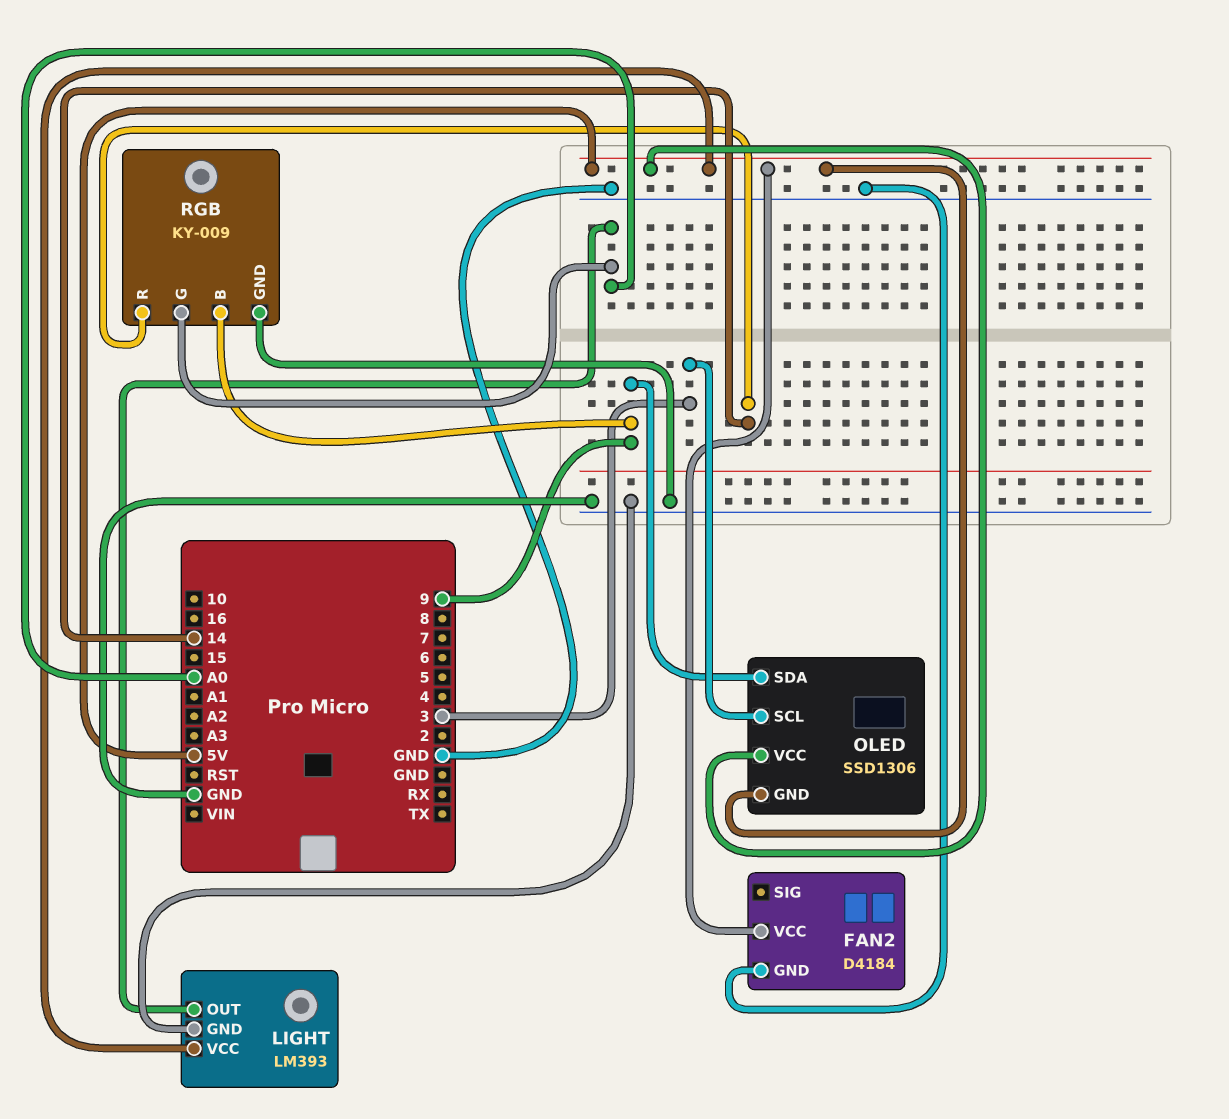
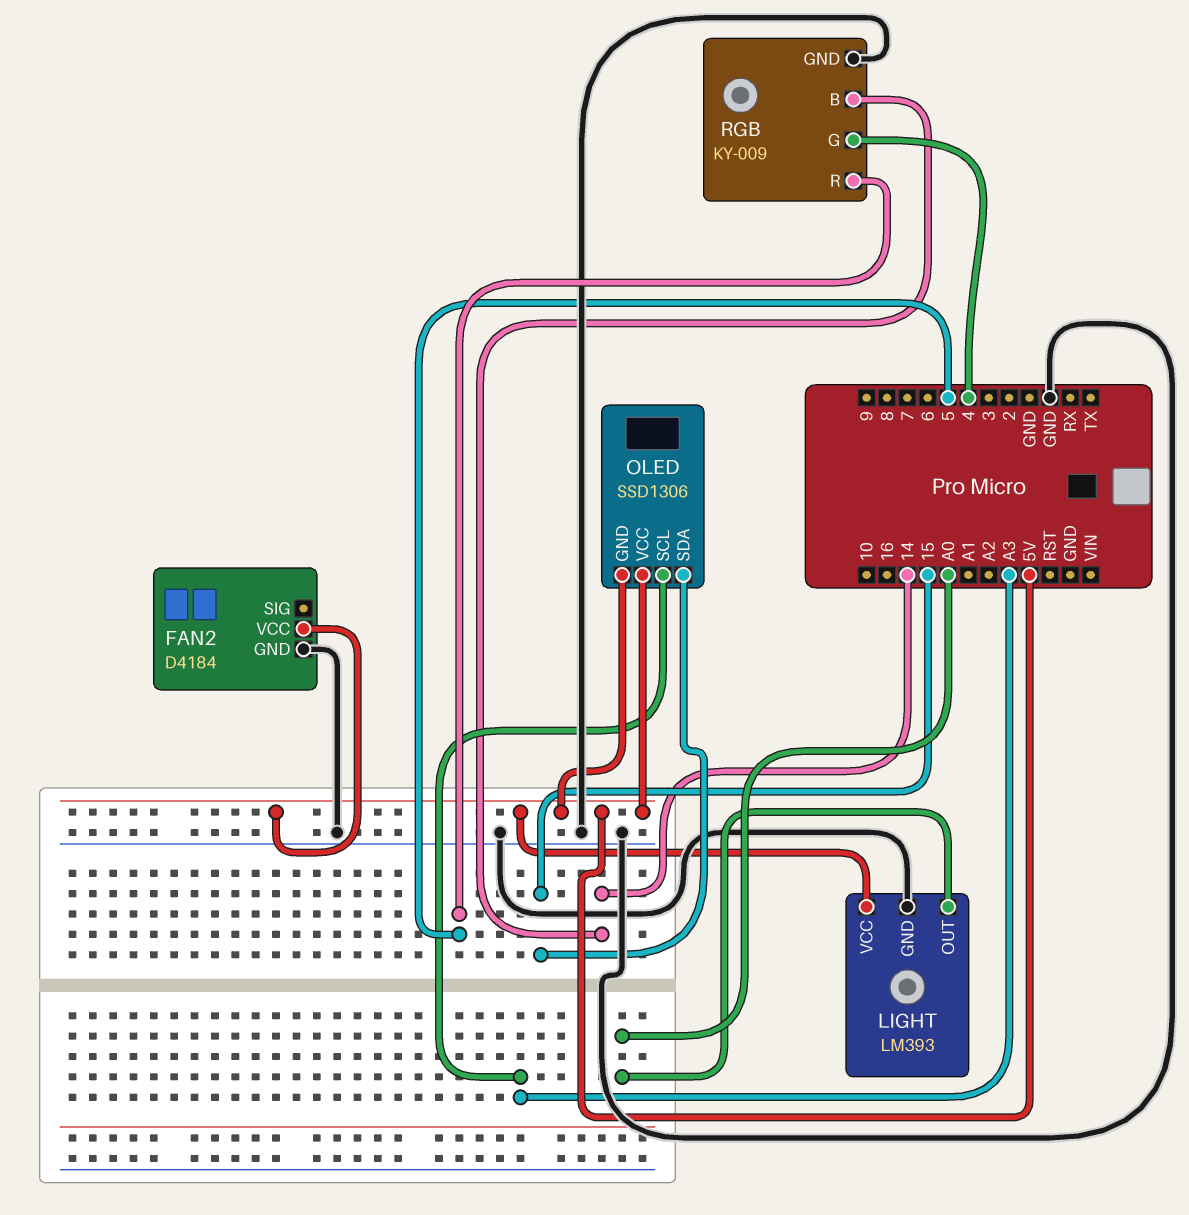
OLED pin SCL: 3 -> A3
OLED pin SDA: 9 -> 15
RGB pin B: 9 -> 14
RGB pin G: A0 -> 4
RGB pin R: 14 -> 5

